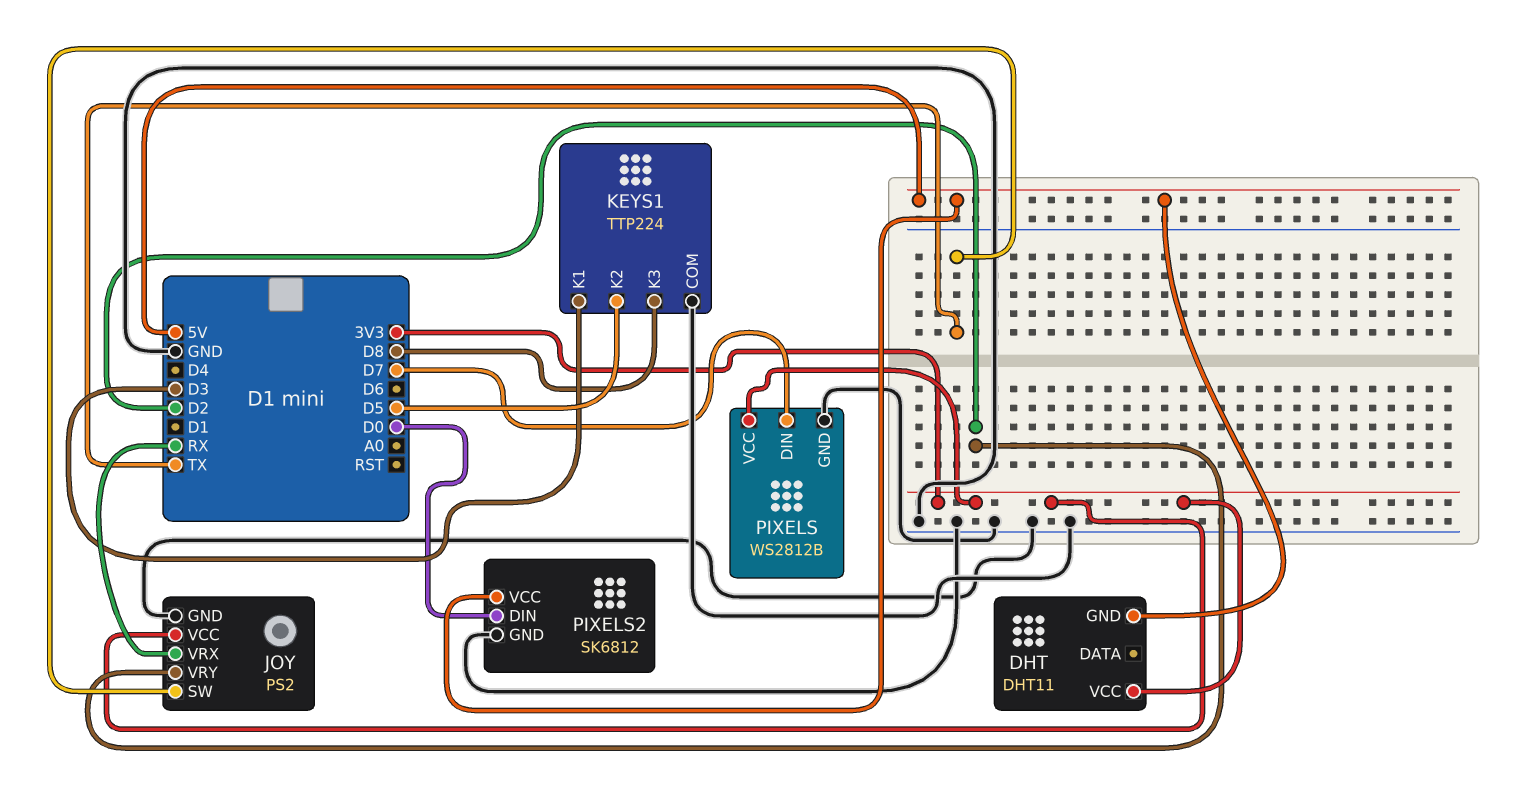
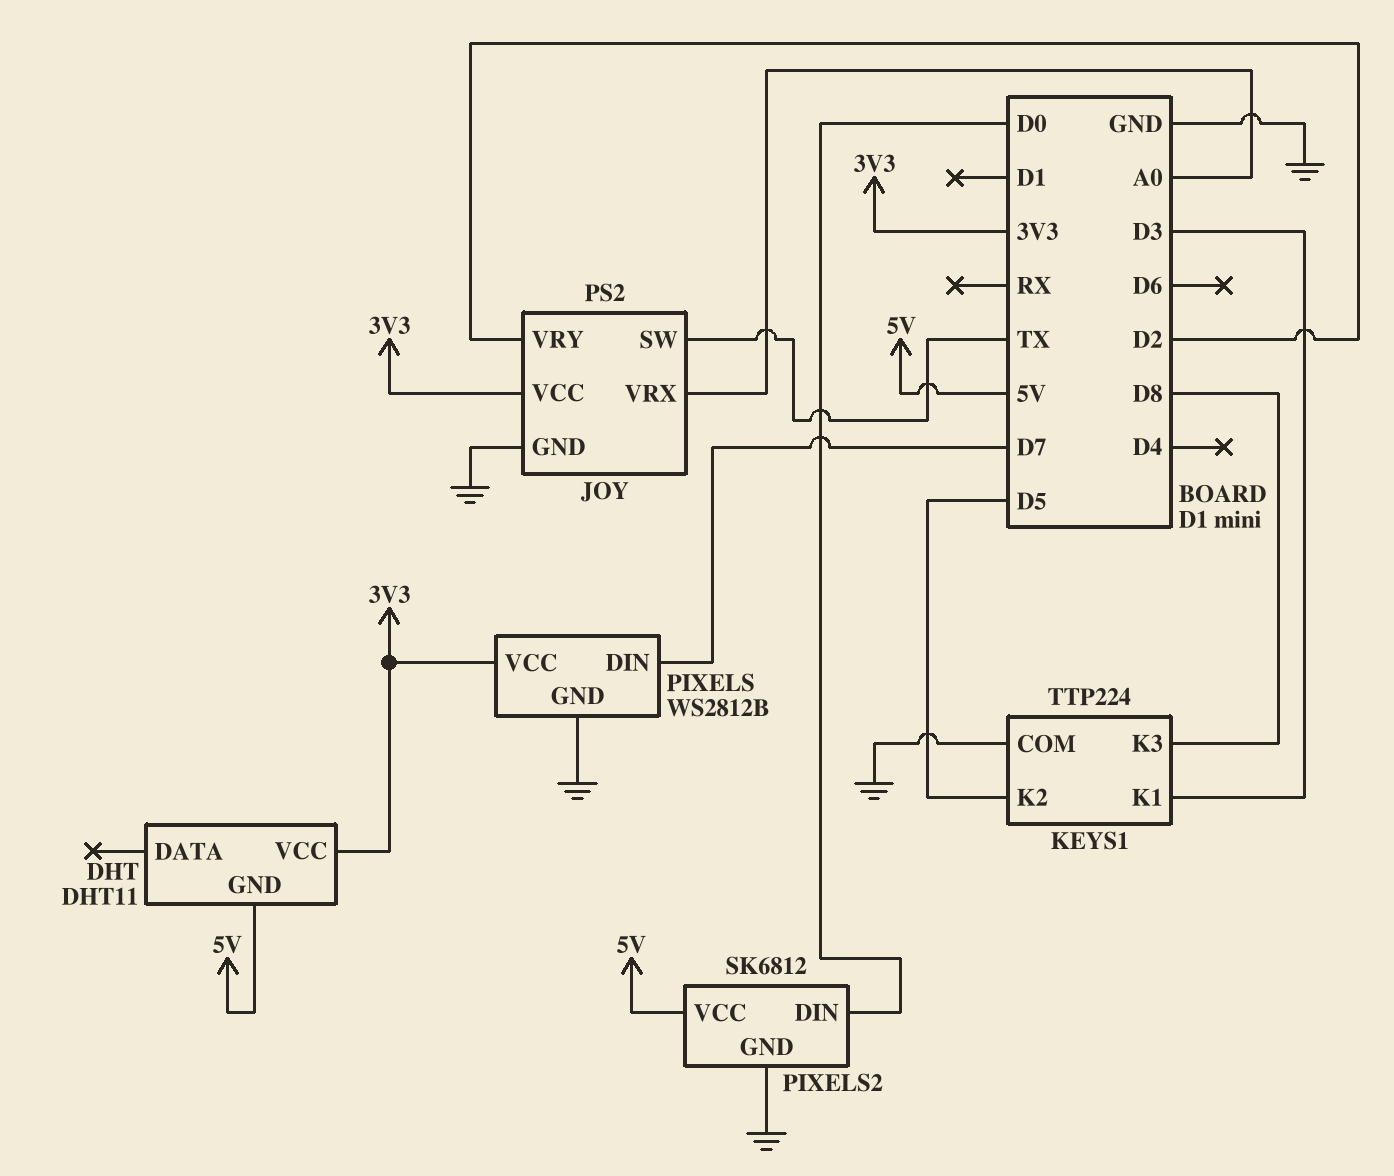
JOY pin VRX: RX -> A0

